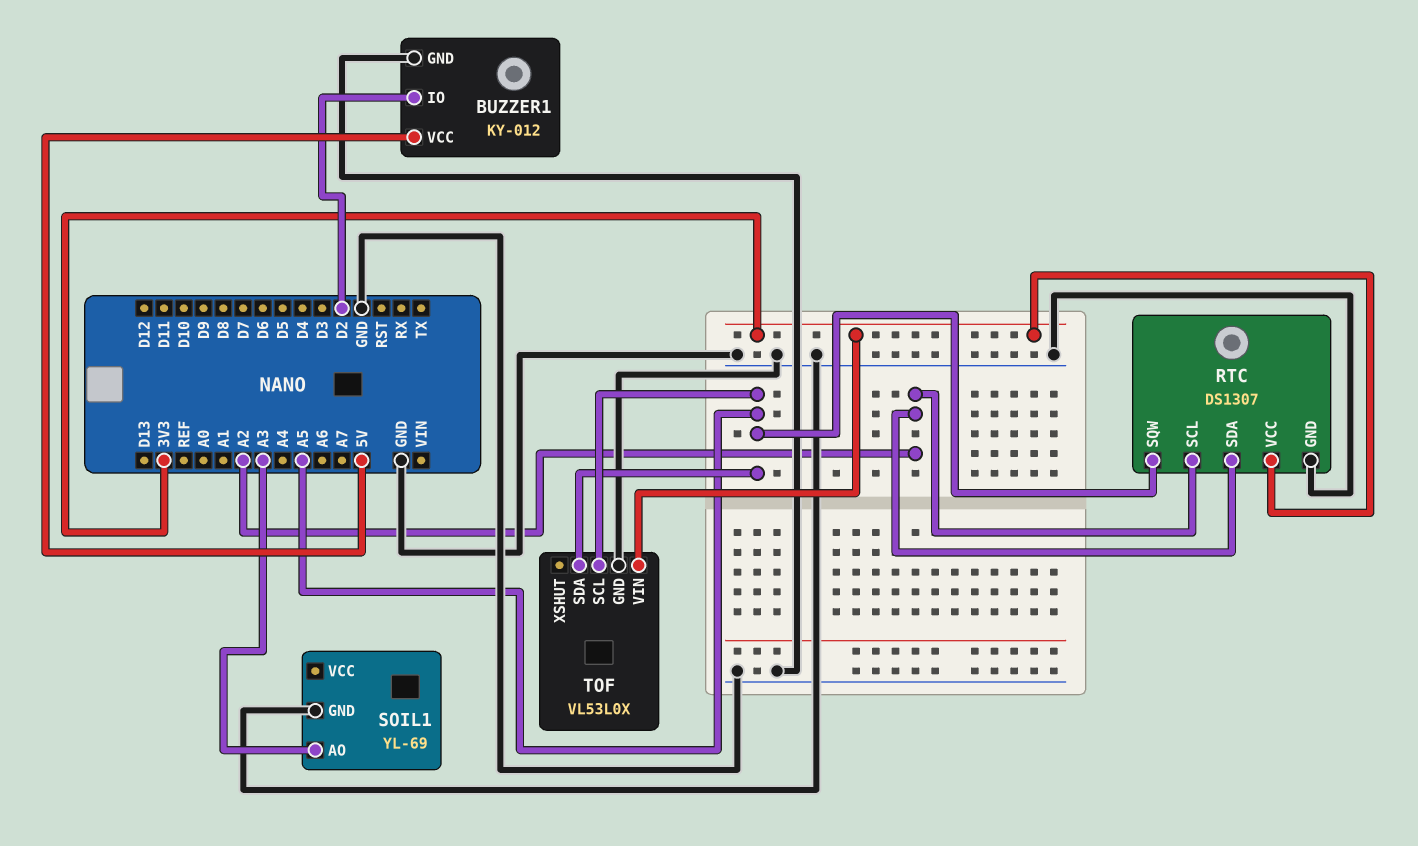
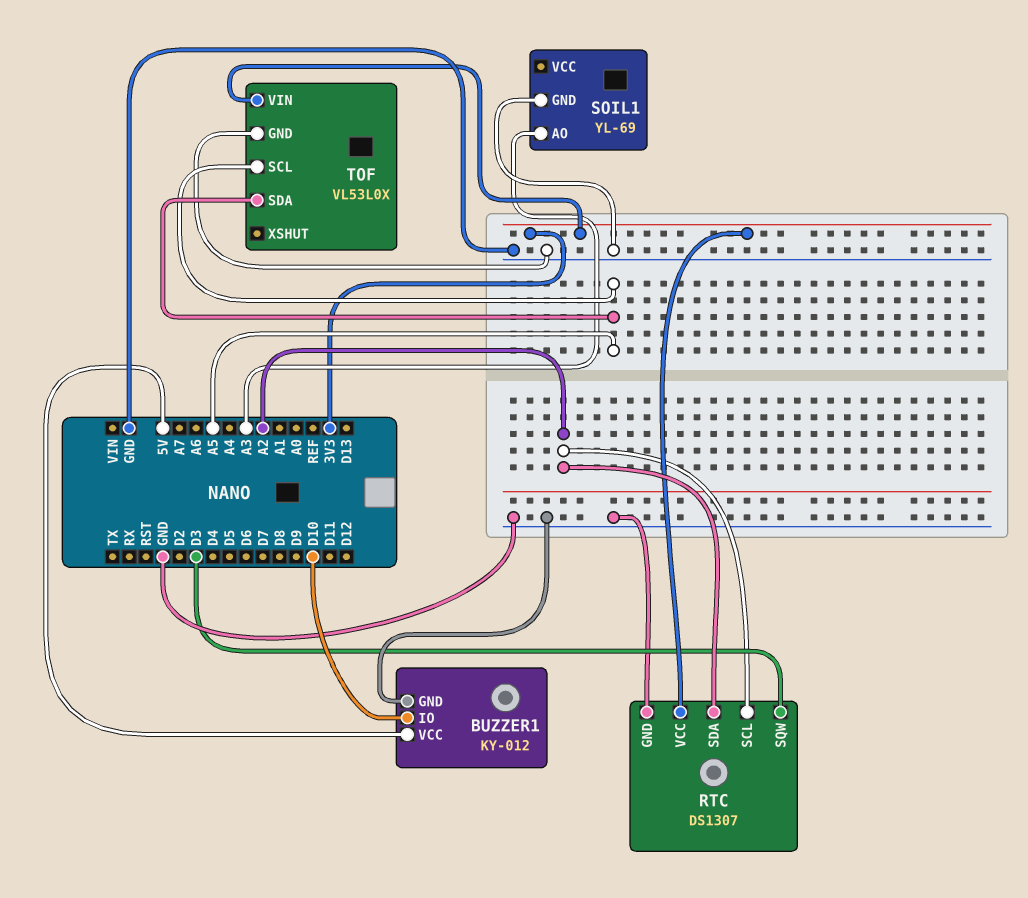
BUZZER1 pin IO: D2 -> D10
RTC pin SQW: A5 -> D3

